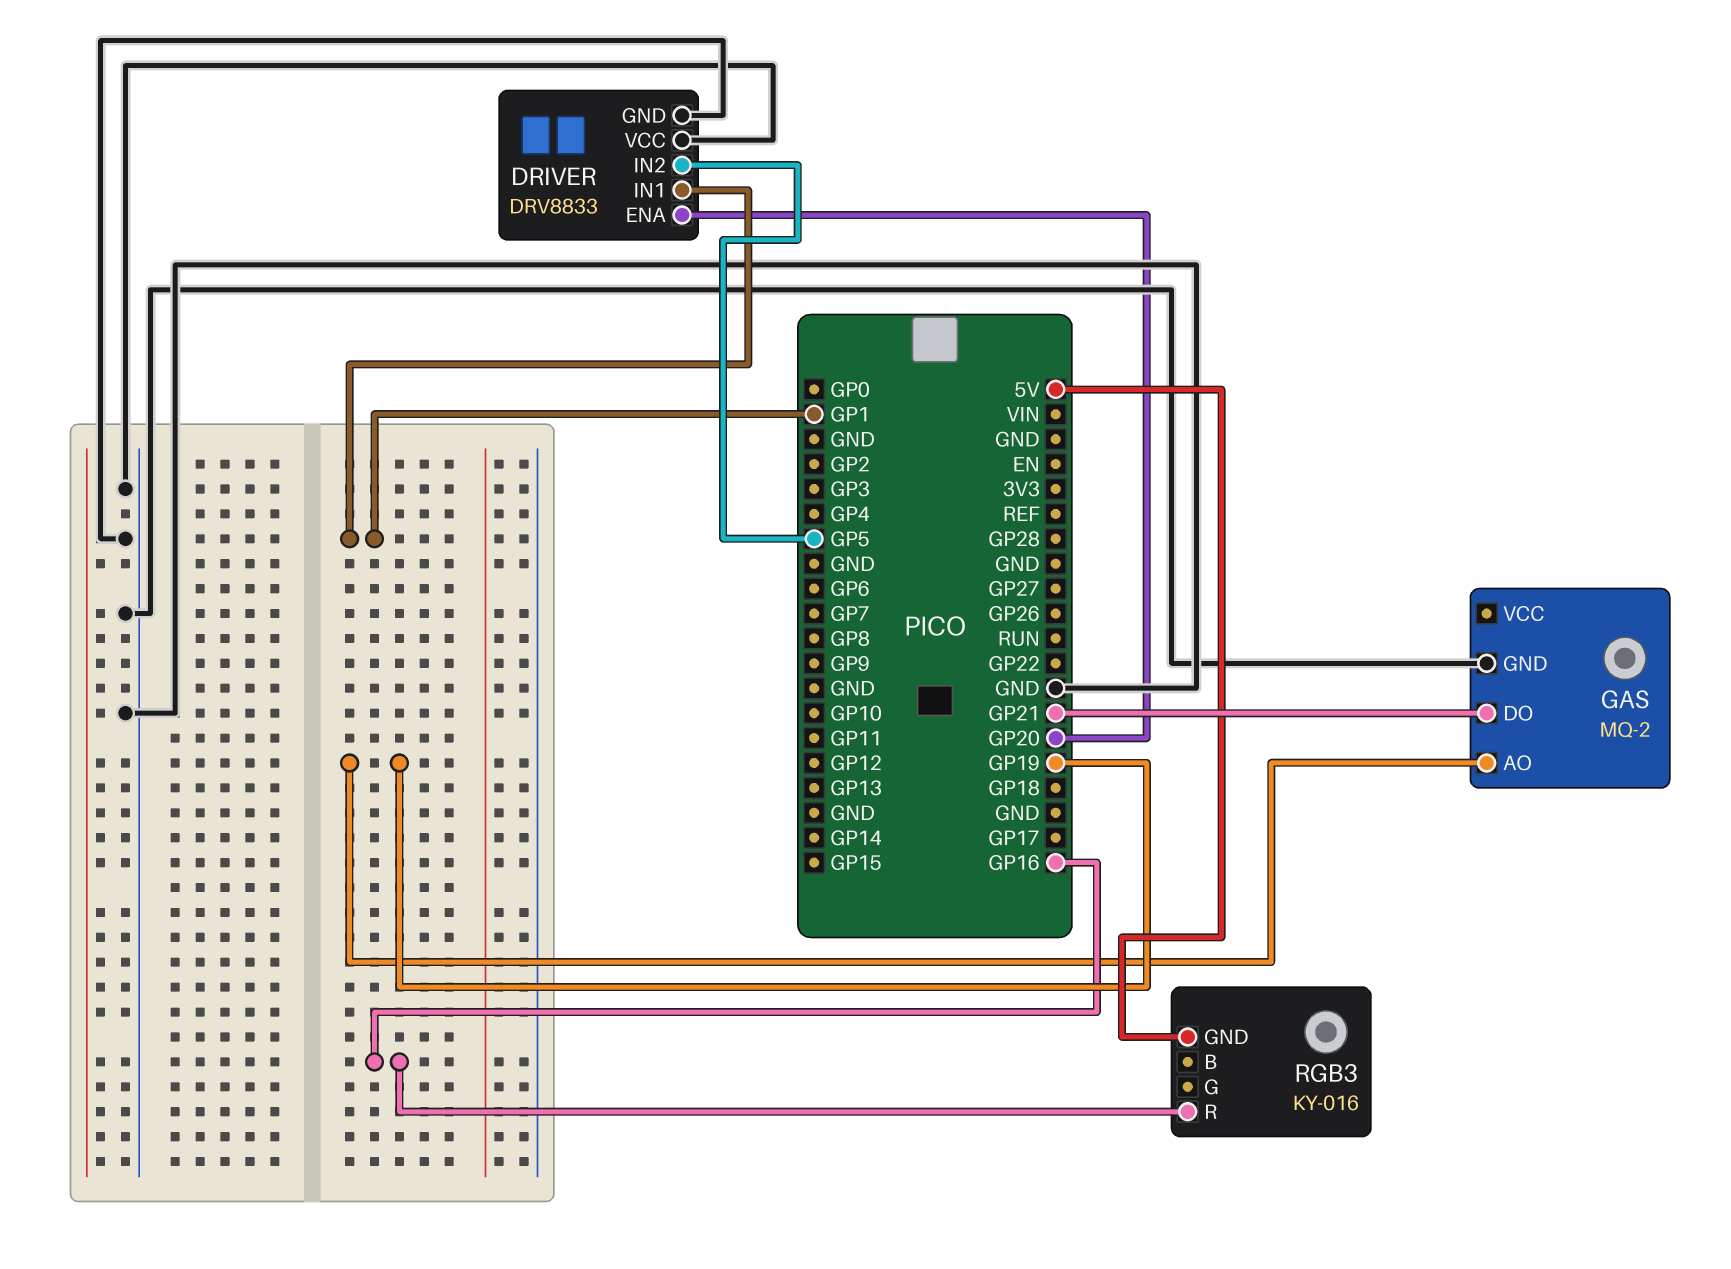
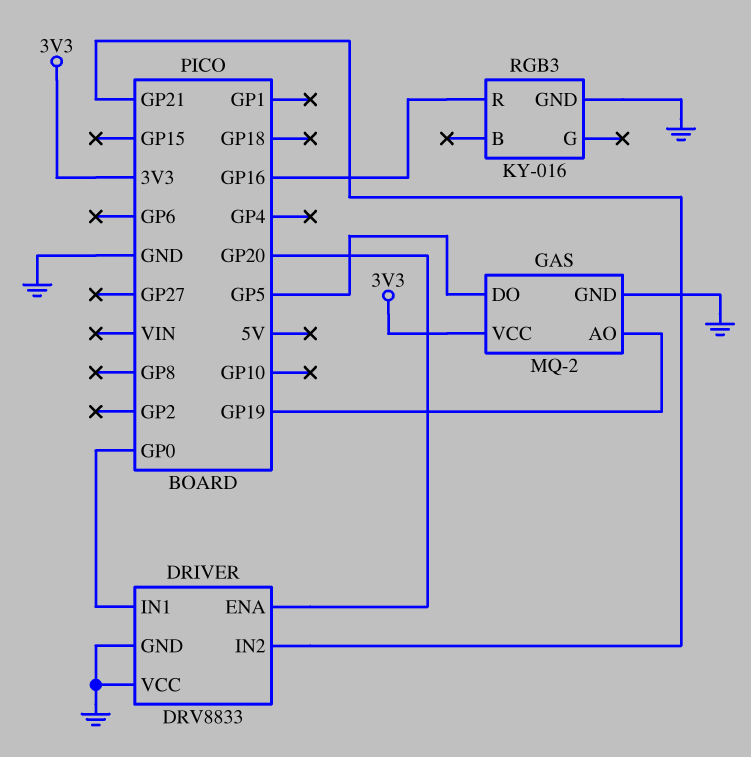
DRIVER pin IN1: GP1 -> GP0
DRIVER pin IN2: GP5 -> GP21
GAS pin DO: GP21 -> GP5
GAS pin VCC: none -> 3V3
RGB3 pin GND: 5V -> GND

